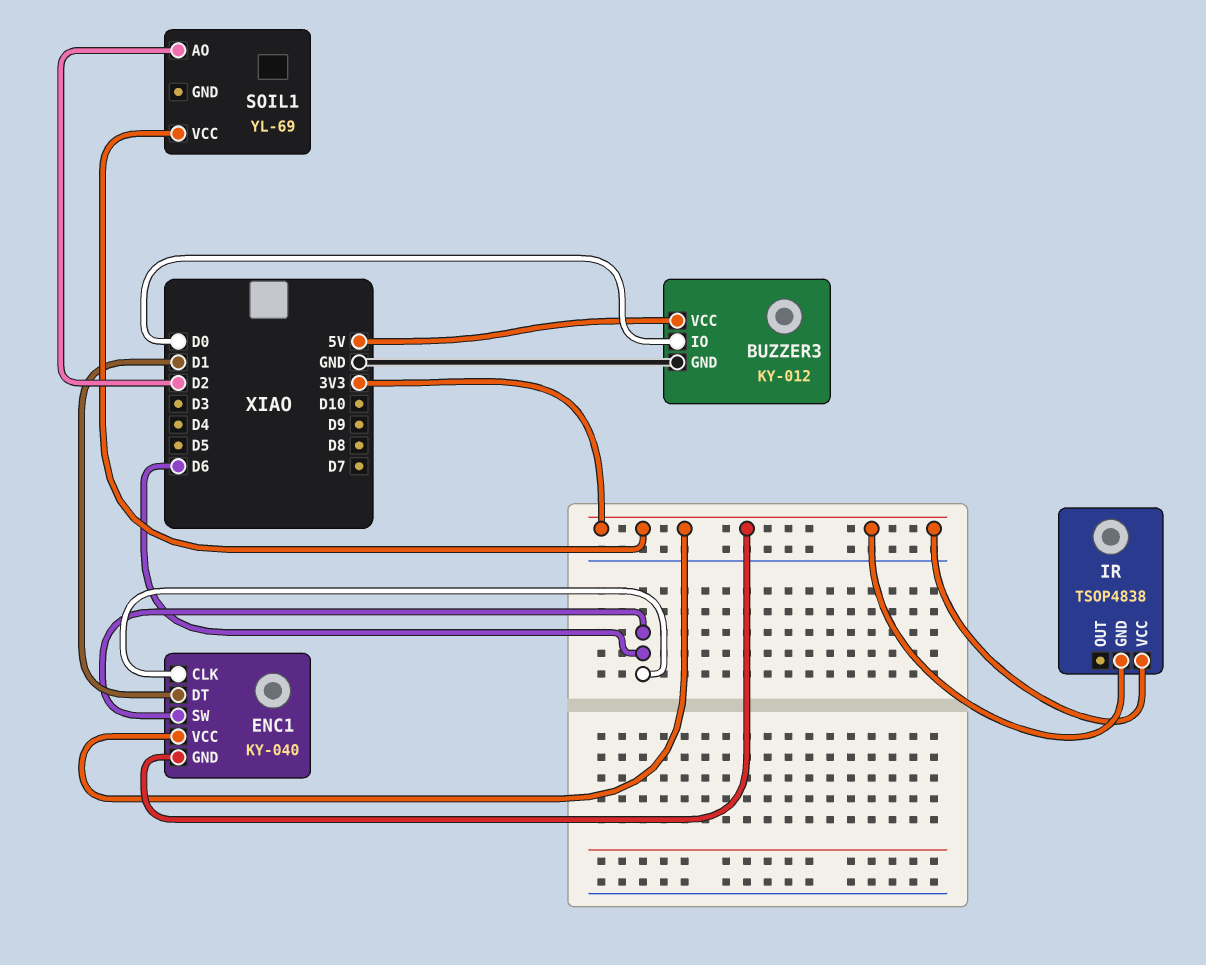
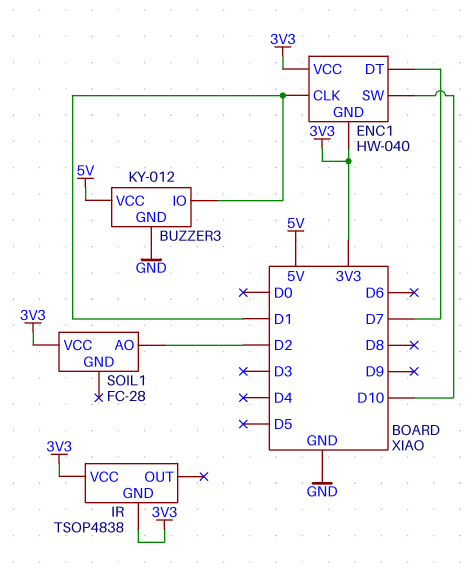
BUZZER3 pin IO: D0 -> D1
ENC1: KY-040 -> HW-040
ENC1 pin CLK: D6 -> D1
ENC1 pin DT: D1 -> D7
ENC1 pin SW: D6 -> D10
SOIL1: YL-69 -> FC-28

